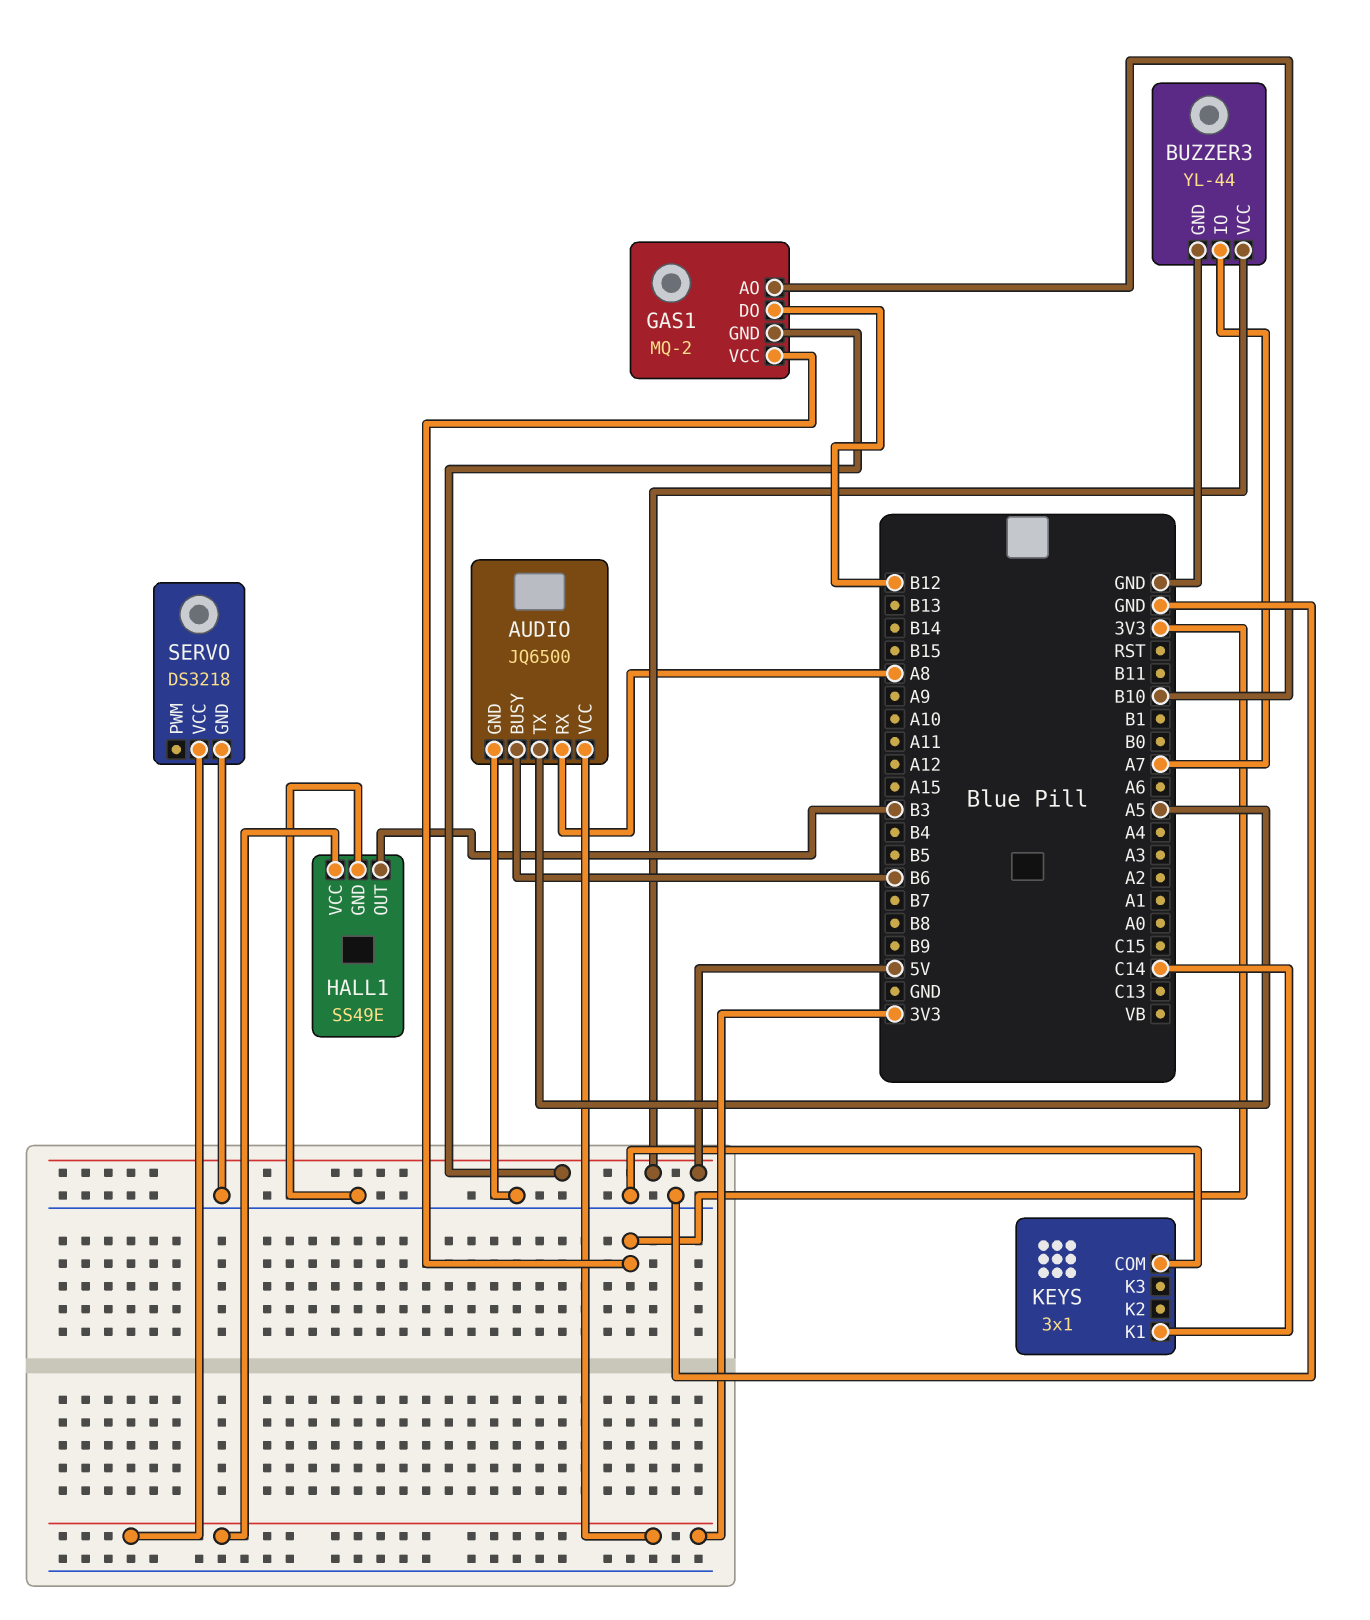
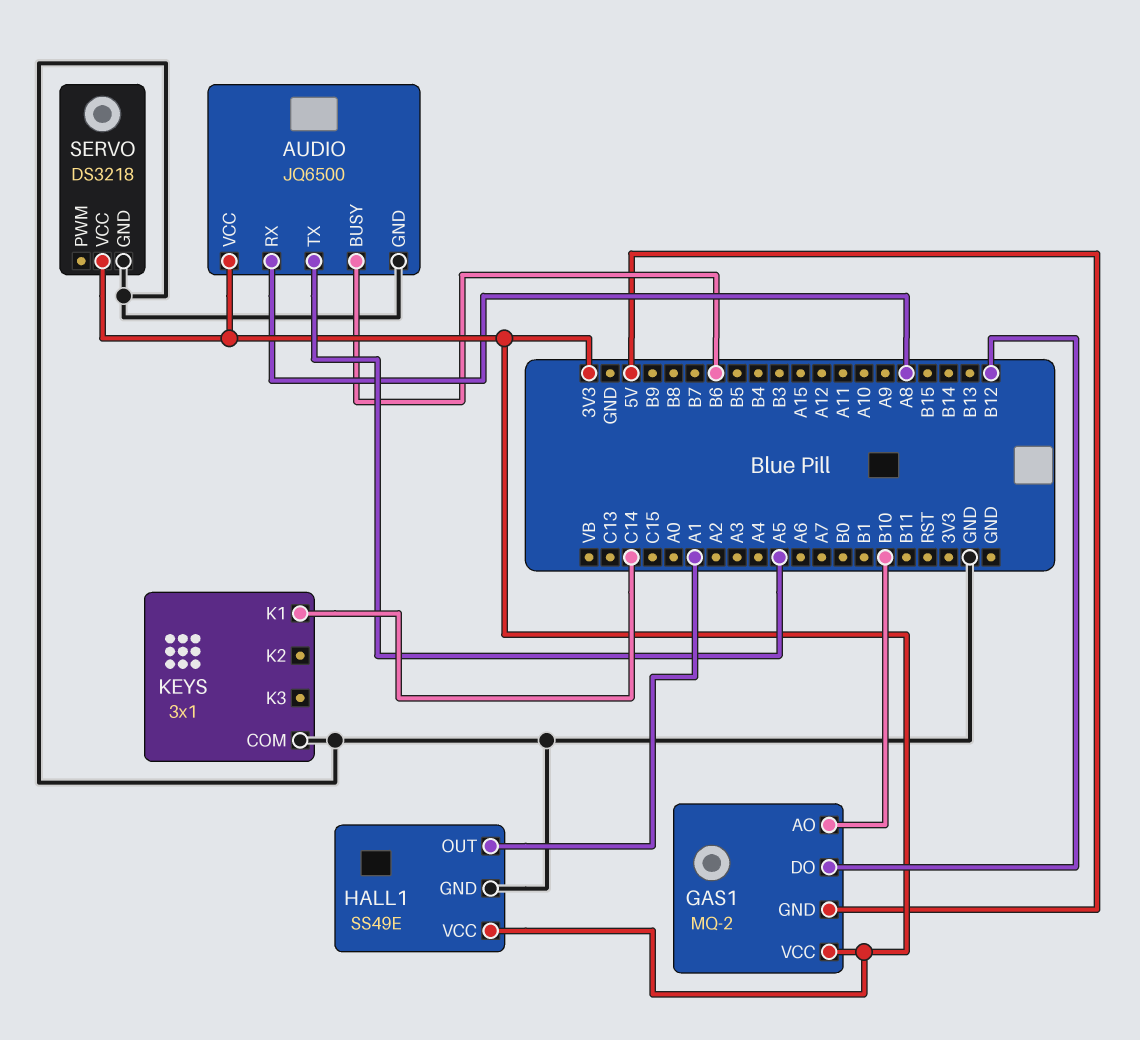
BUZZER3: YL-44 -> none
BUZZER3 pin GND: GND -> none
BUZZER3 pin IO: A7 -> none
BUZZER3 pin VCC: 5V -> none
HALL1 pin OUT: B3 -> A1

